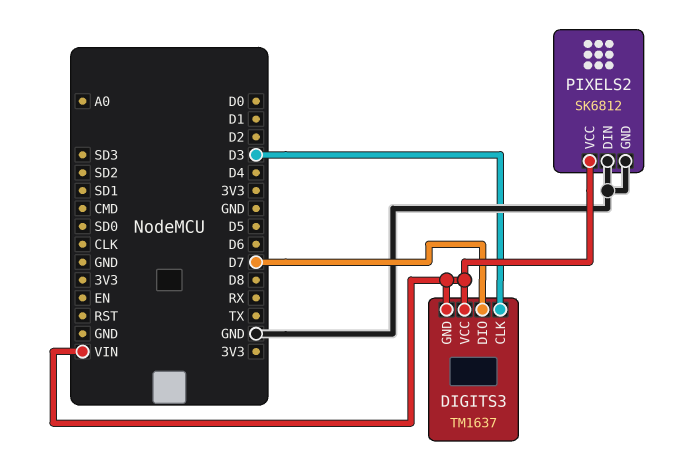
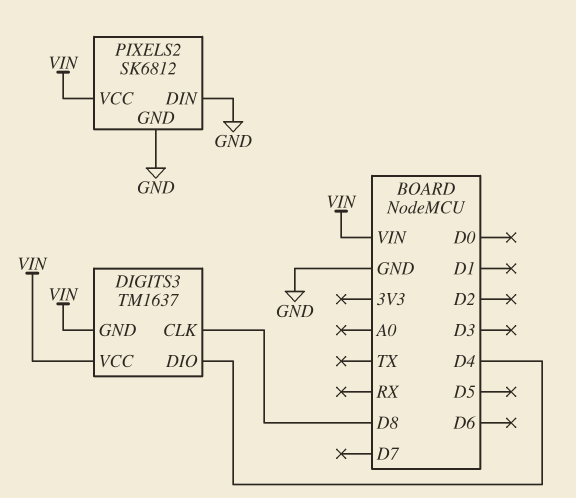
DIGITS3 pin CLK: D3 -> D8
DIGITS3 pin DIO: D7 -> D4

